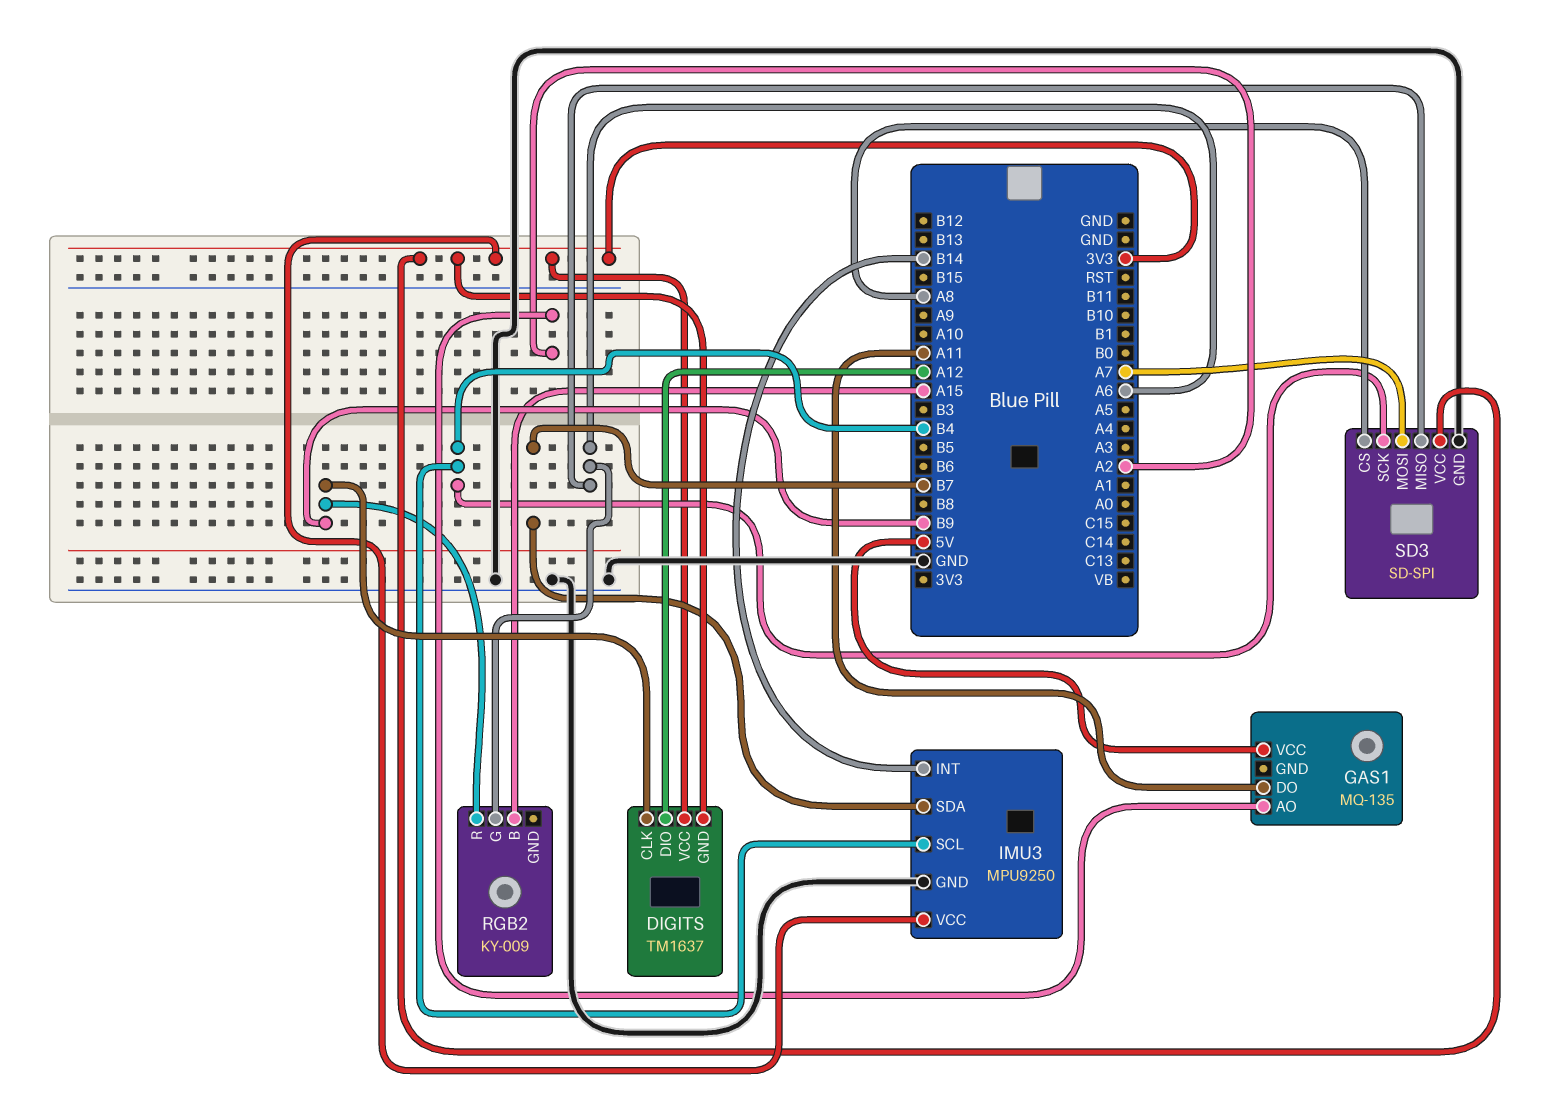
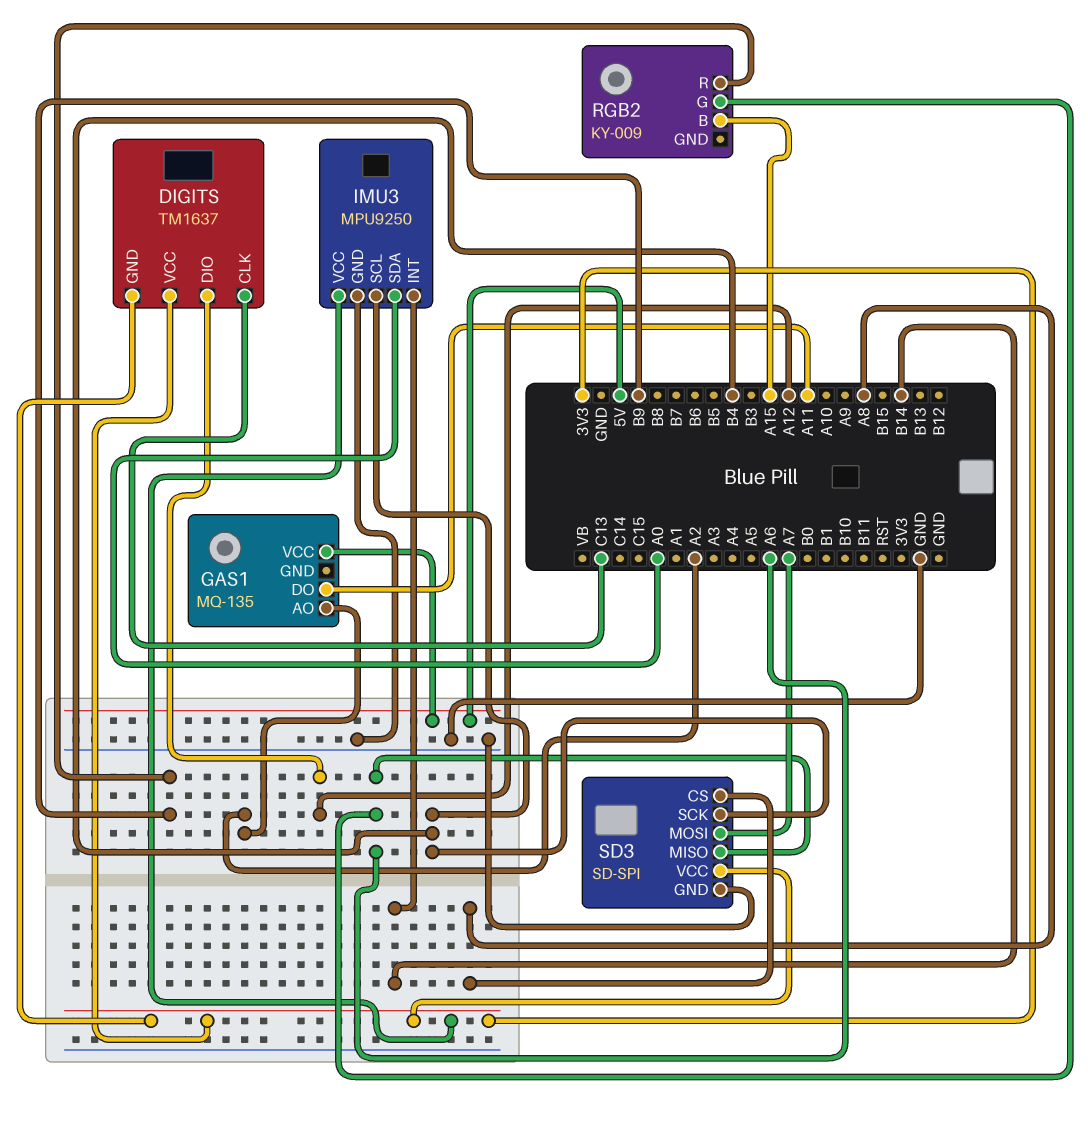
DIGITS pin CLK: B9 -> C13
IMU3 pin SDA: B7 -> A0

